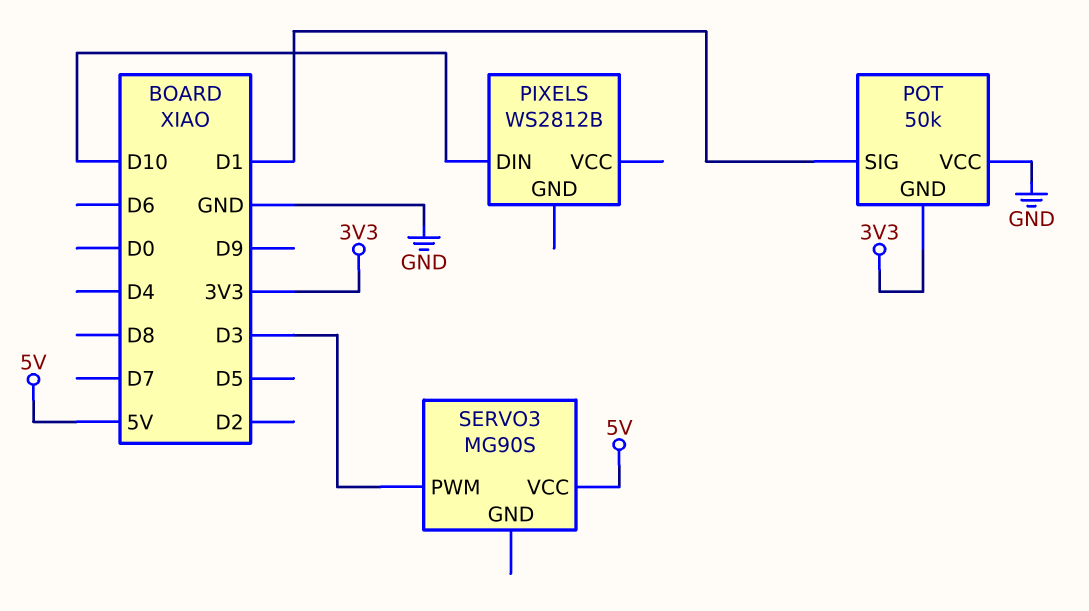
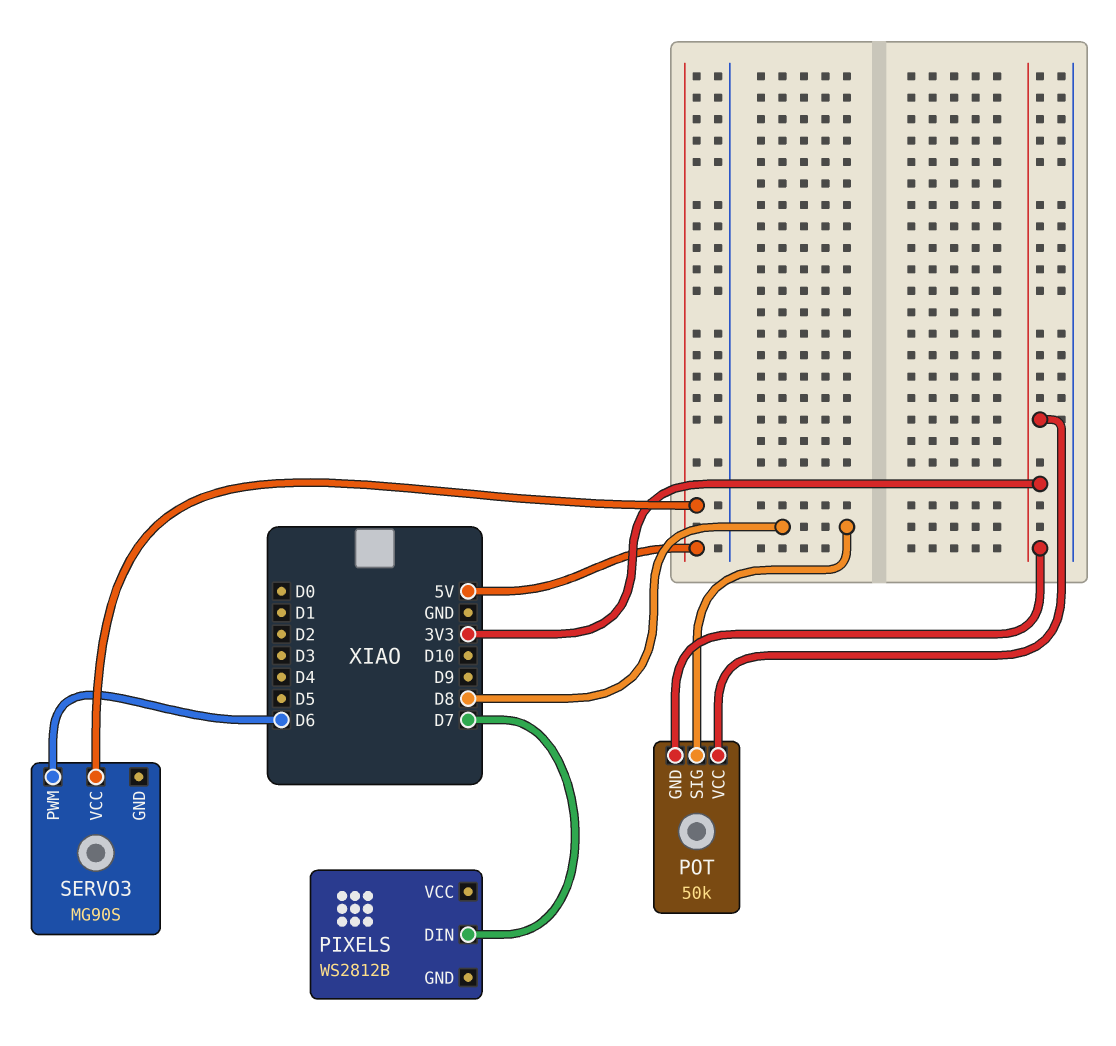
PIXELS pin DIN: D10 -> D7
POT pin SIG: D1 -> D8
POT pin VCC: GND -> 3V3
SERVO3 pin PWM: D3 -> D6

